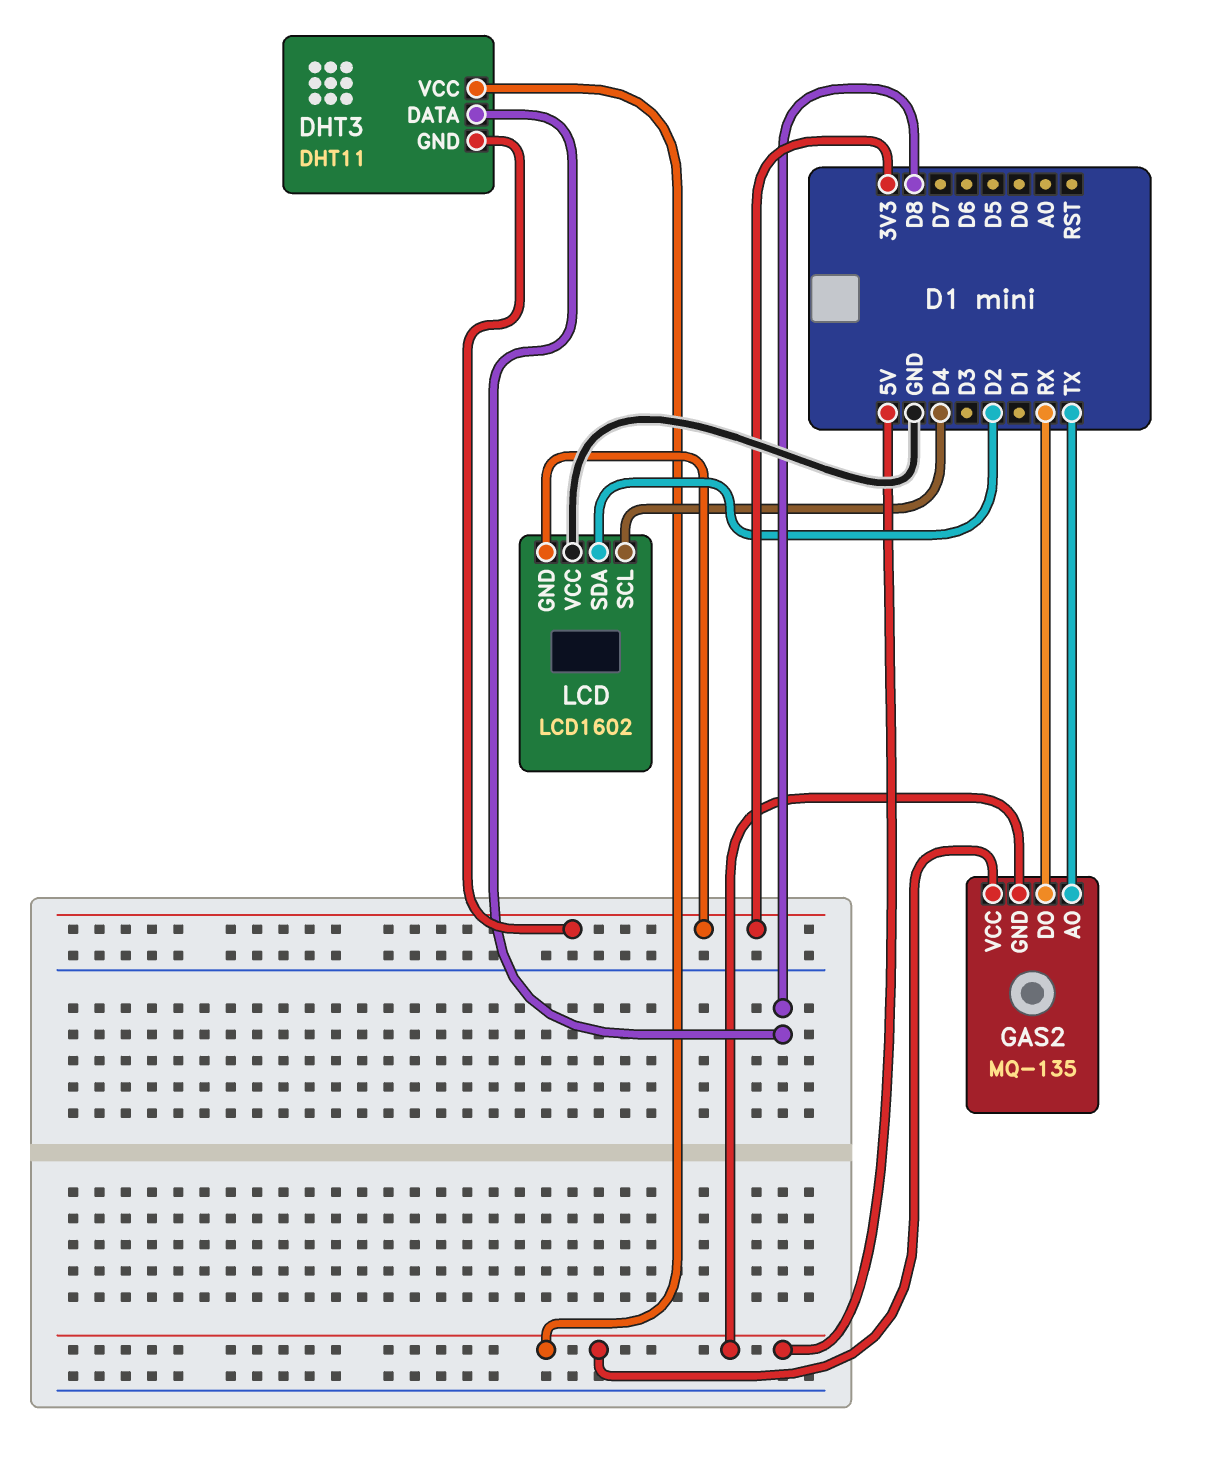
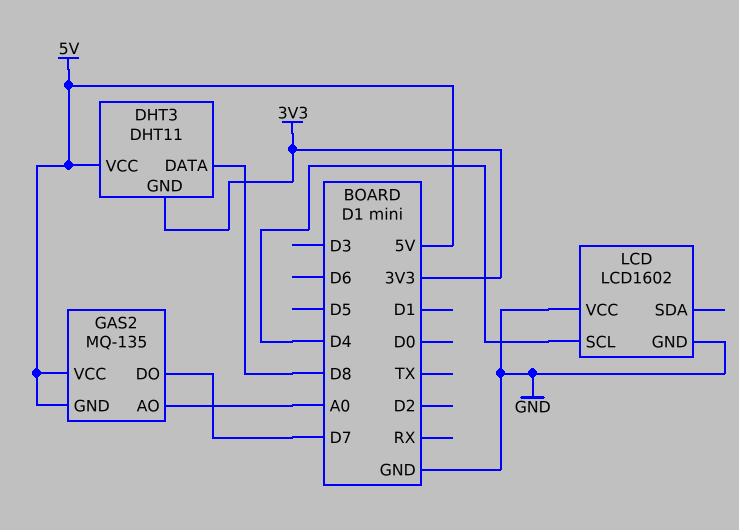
GAS2 pin AO: TX -> A0
GAS2 pin DO: RX -> D7
LCD pin GND: 3V3 -> GND
LCD pin SDA: D2 -> none

